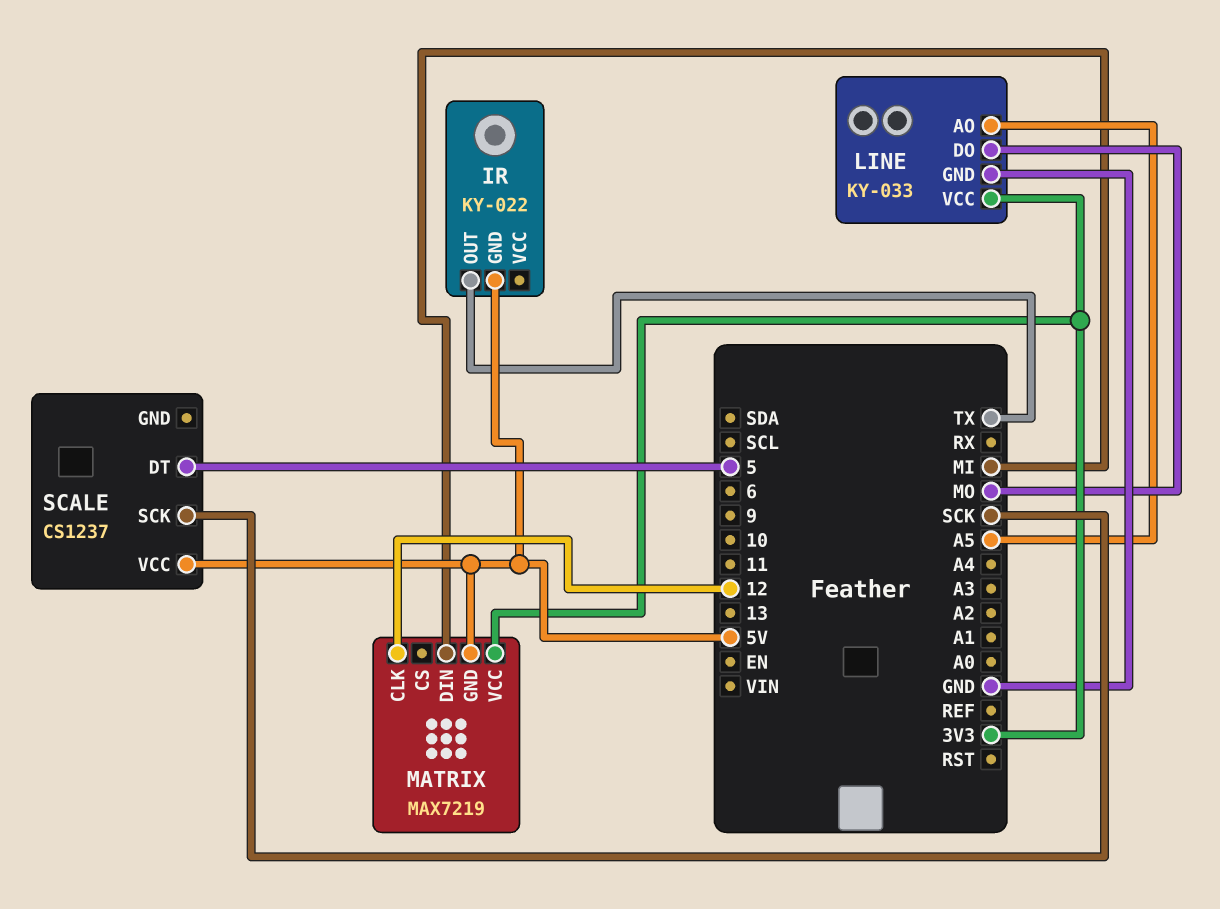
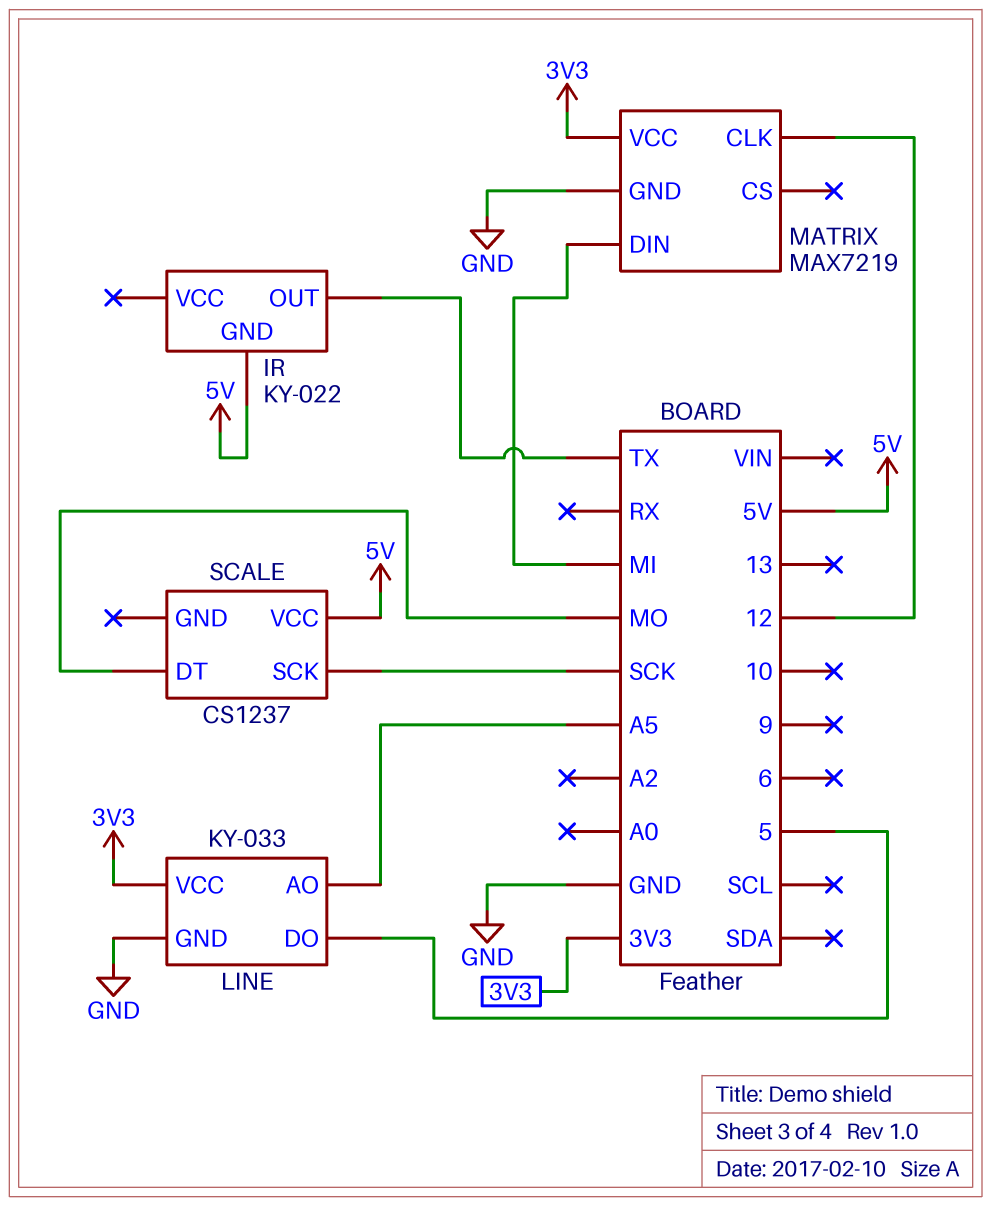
LINE pin DO: MO -> 5
MATRIX pin GND: 5V -> GND
SCALE pin DT: 5 -> MO

